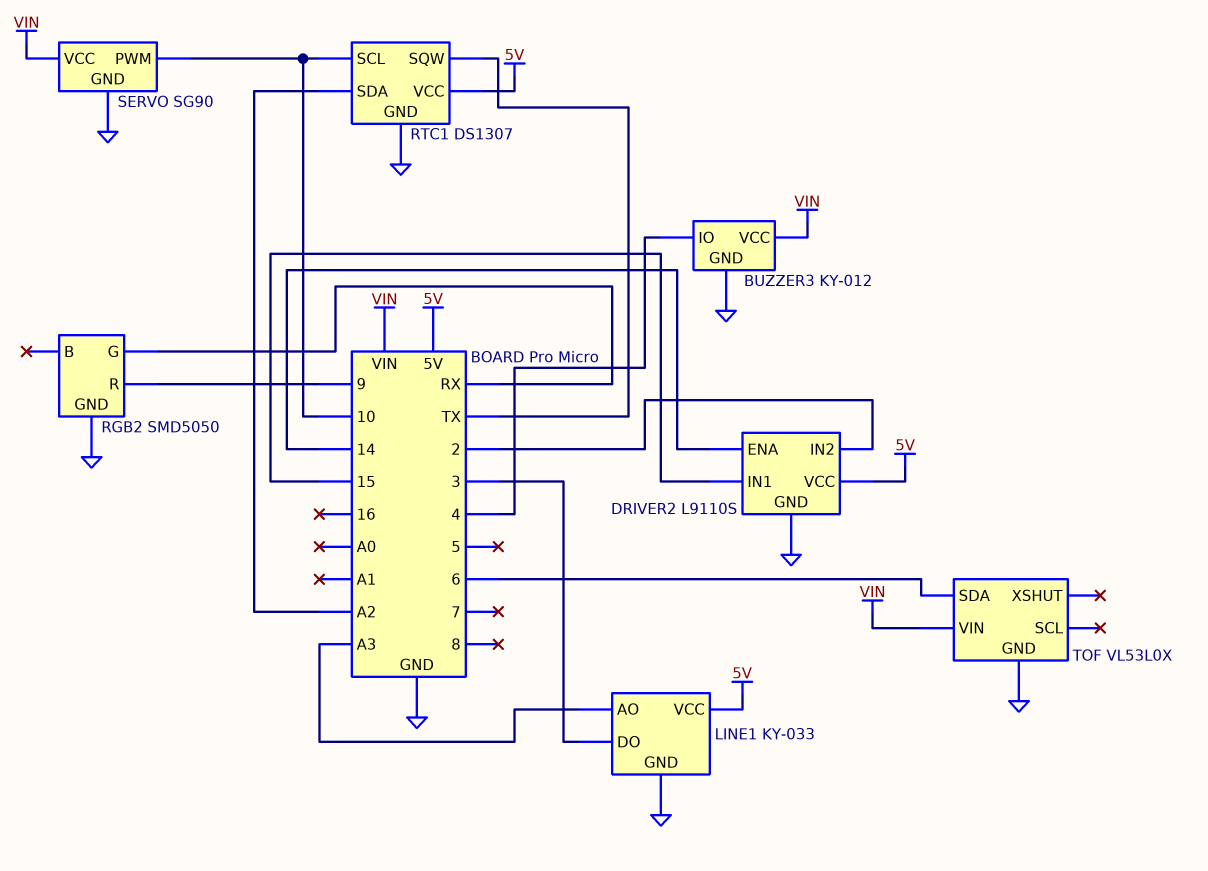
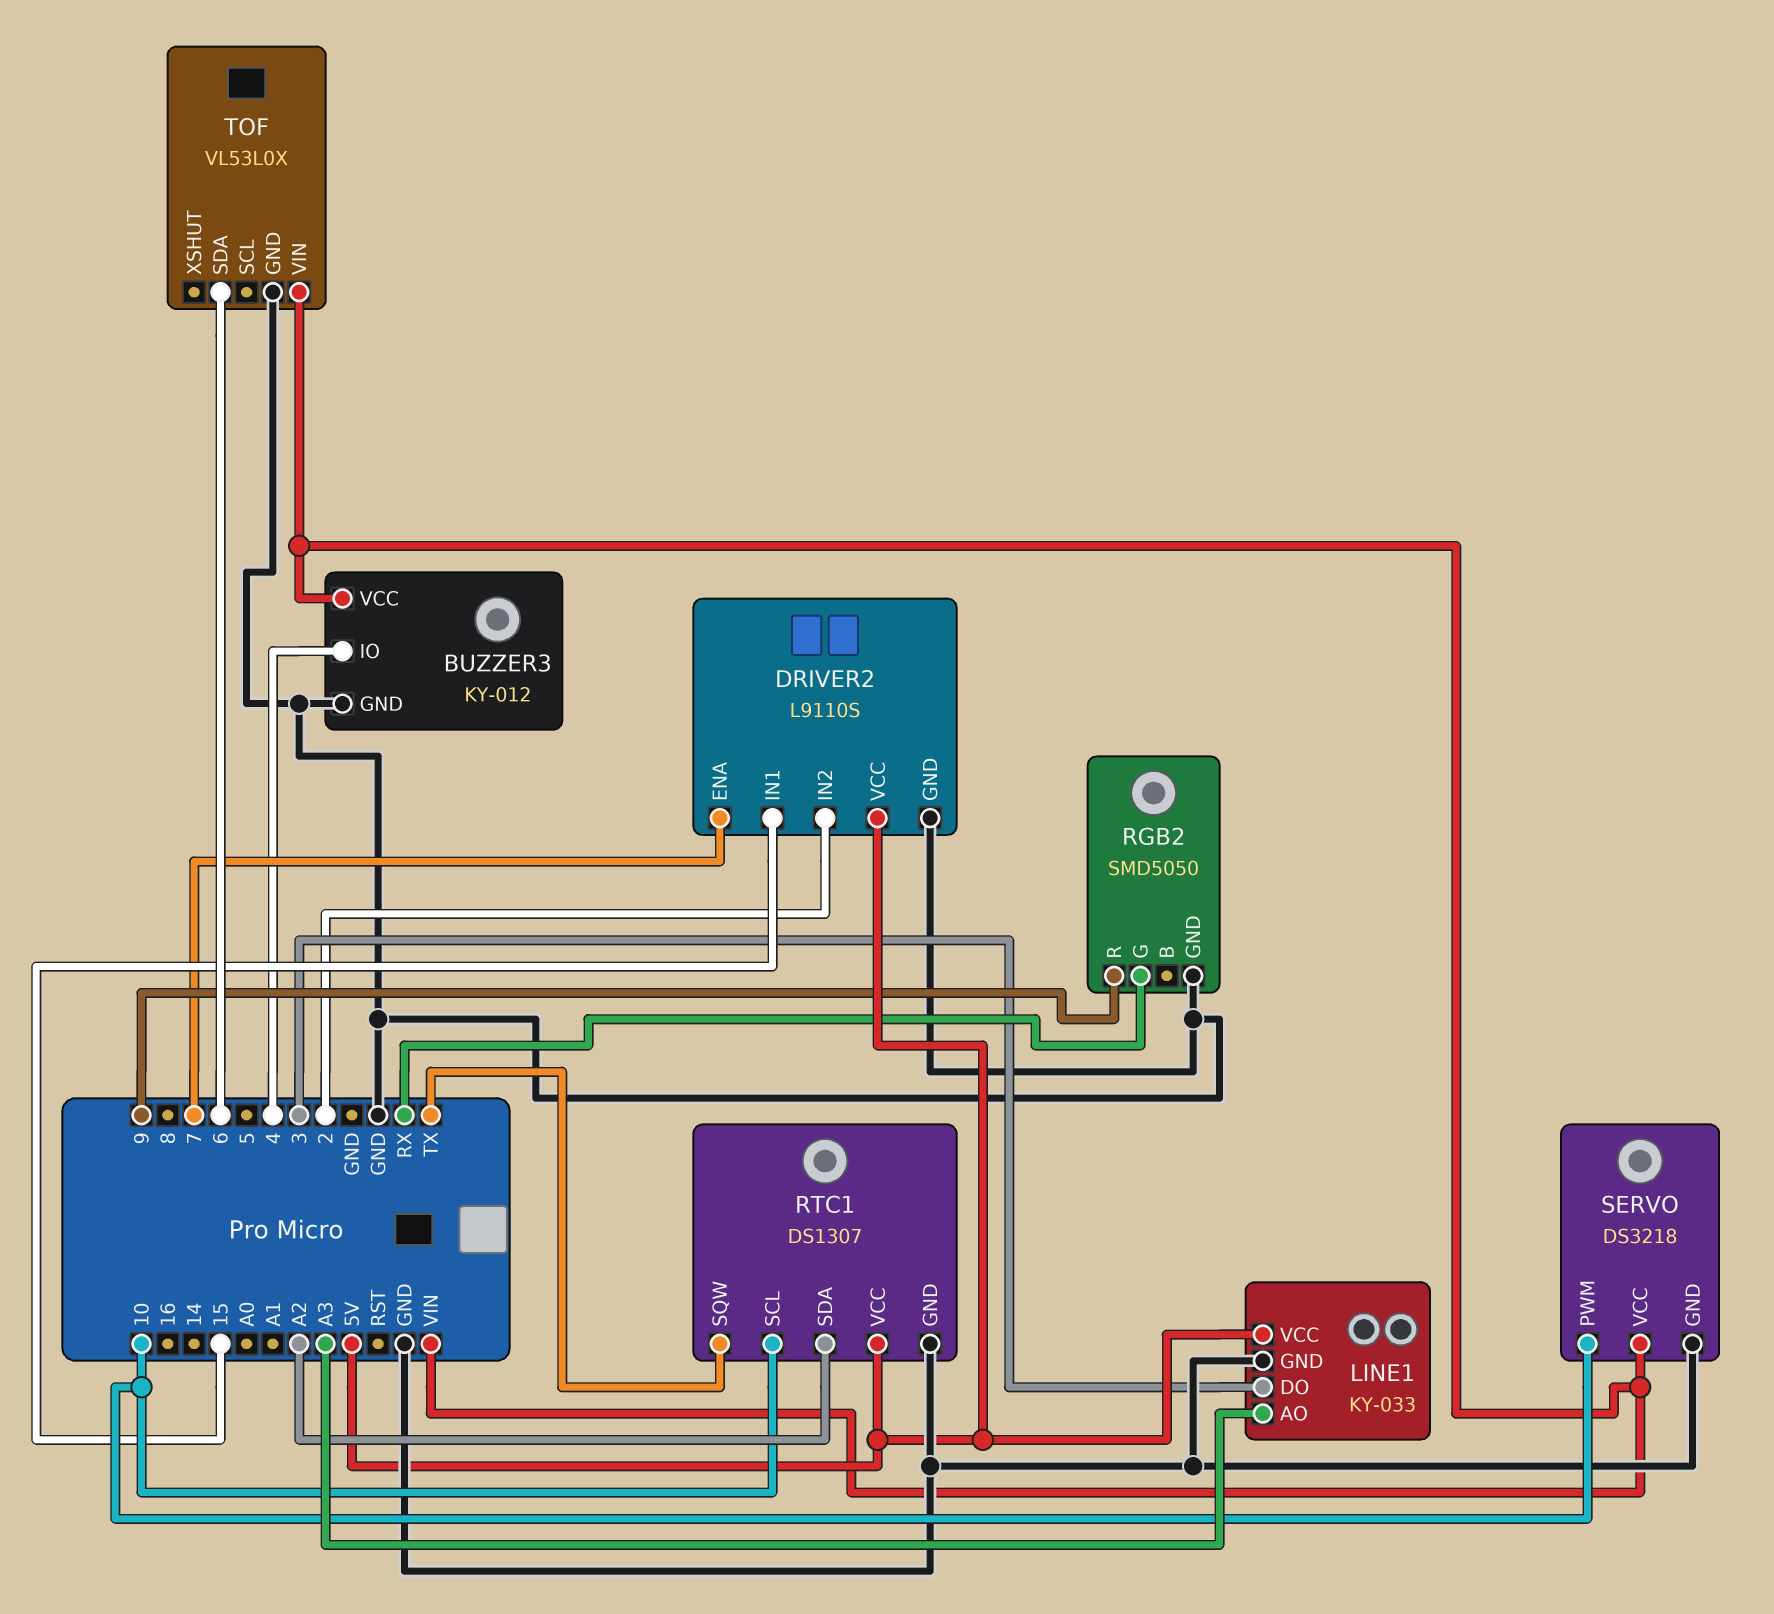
DRIVER2 pin ENA: 14 -> 7
SERVO: SG90 -> DS3218

